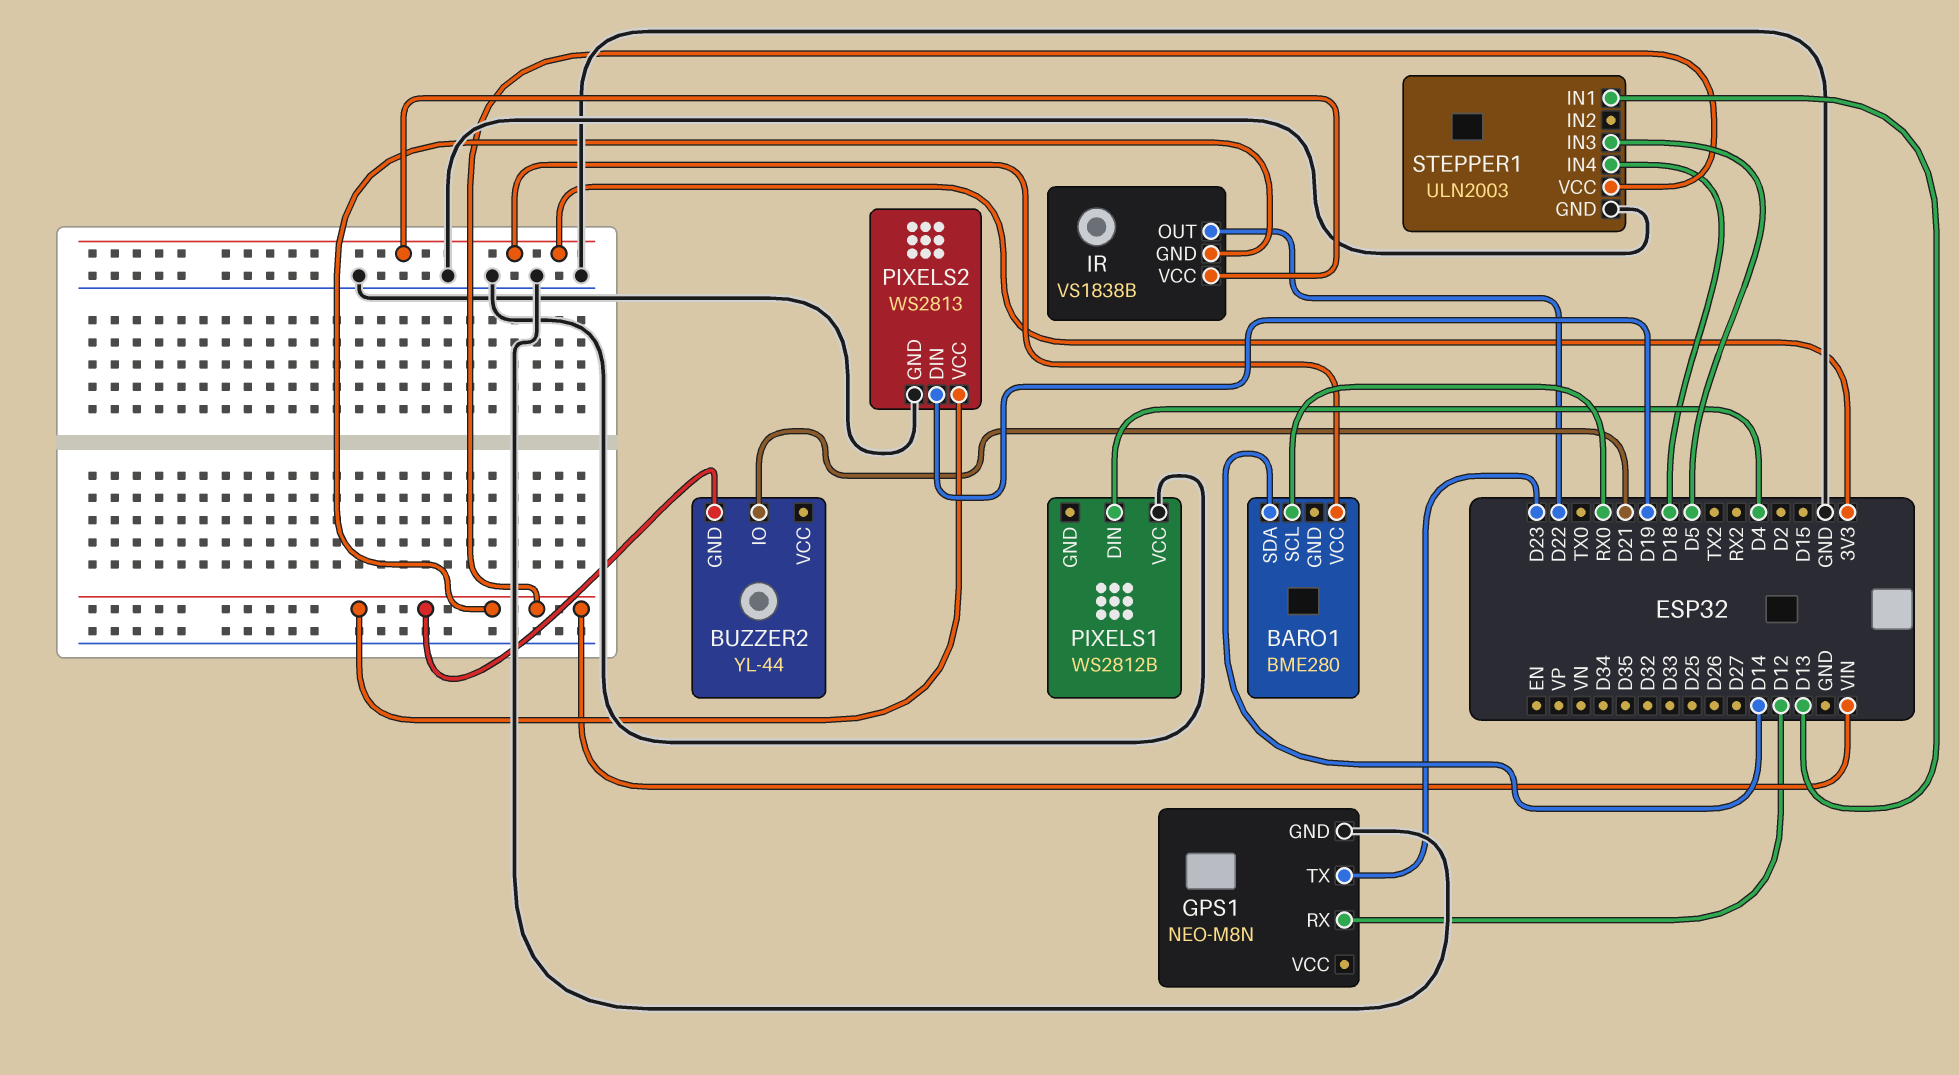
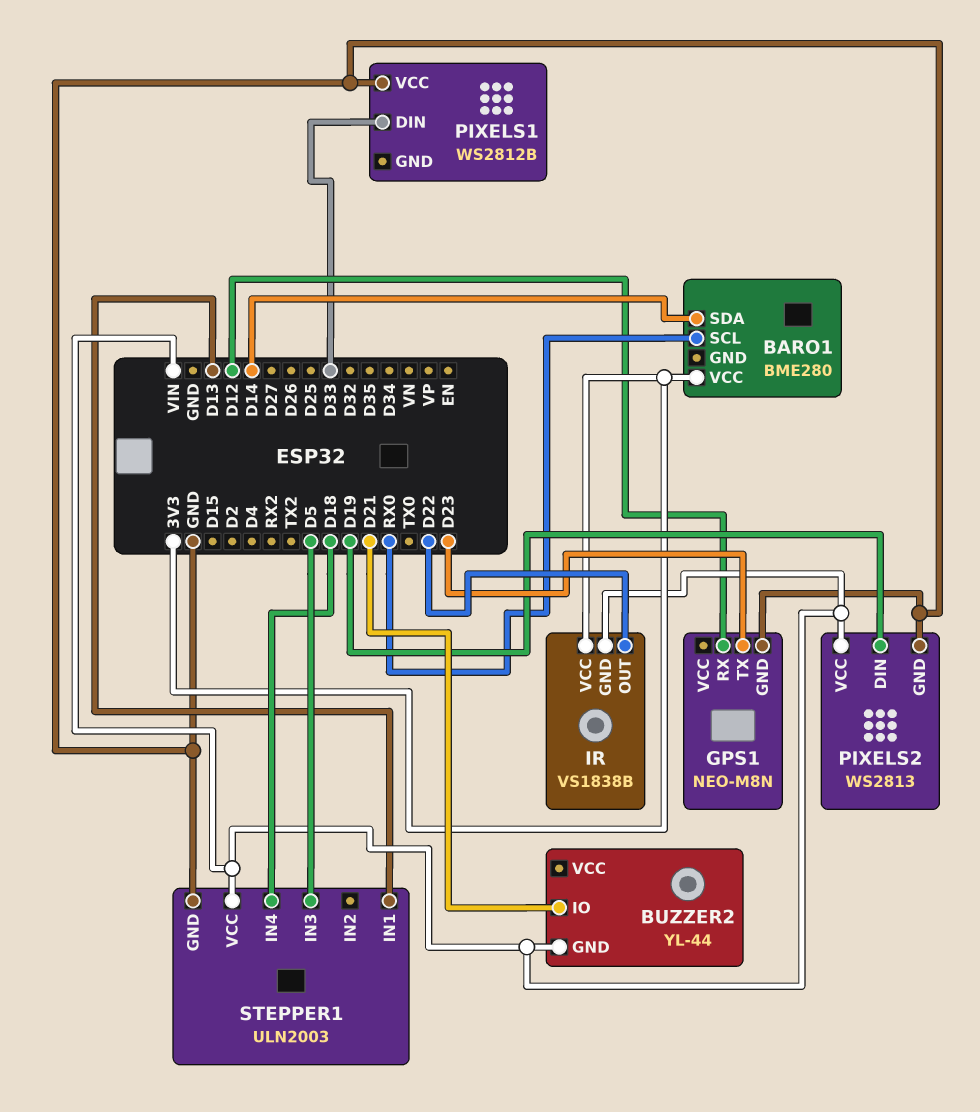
PIXELS1 pin DIN: D4 -> D33

